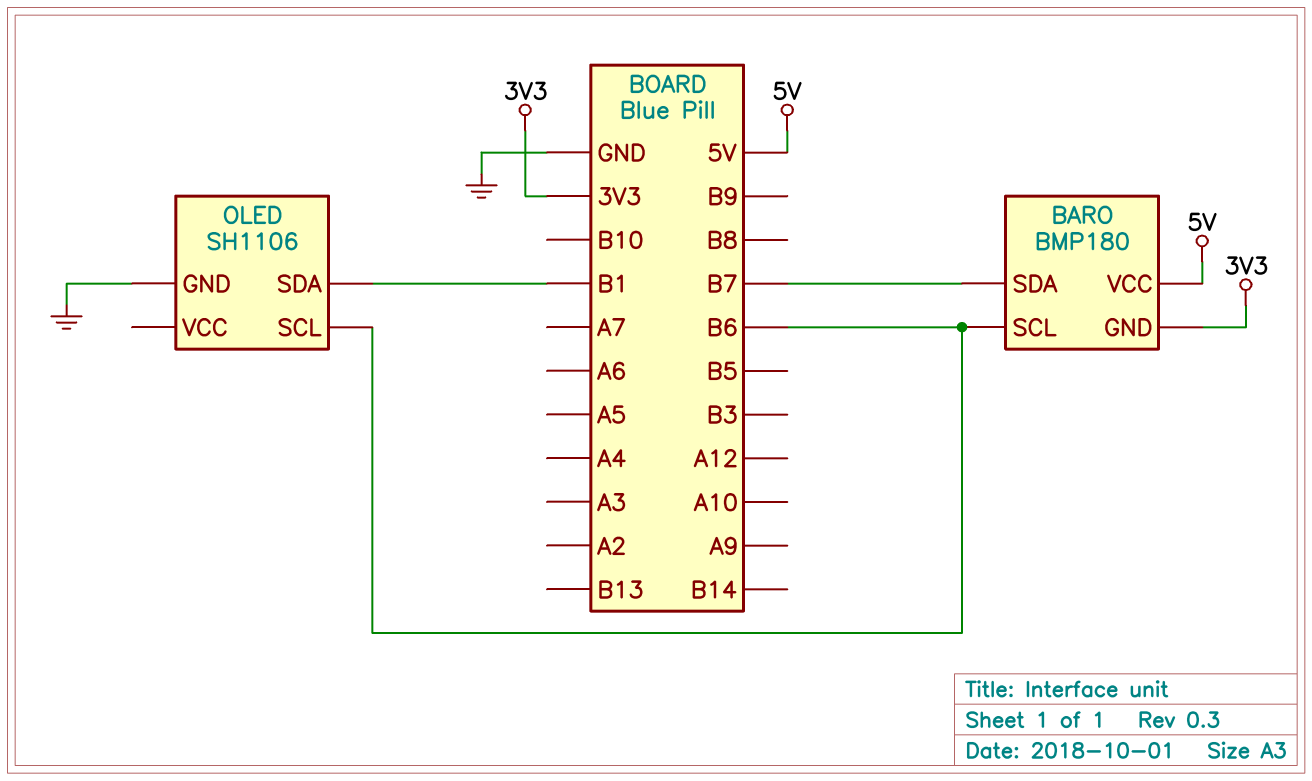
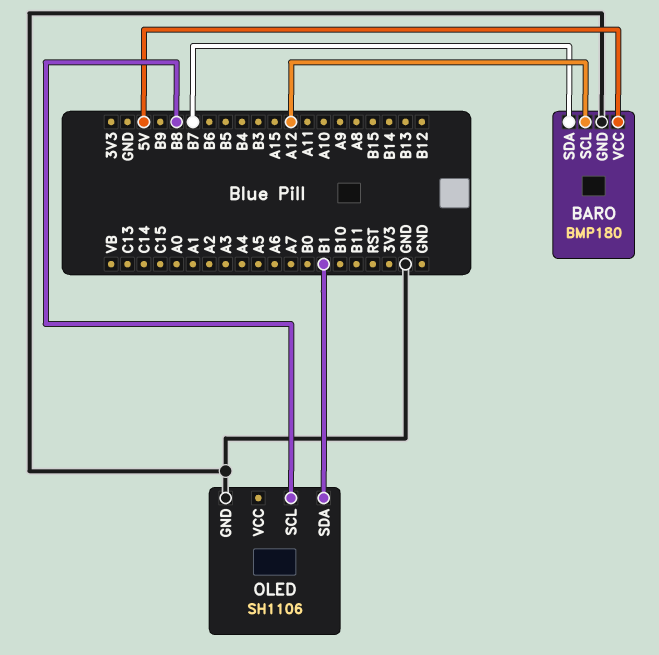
BARO pin GND: 3V3 -> GND
BARO pin SCL: B6 -> A12
OLED pin SCL: B6 -> B8

